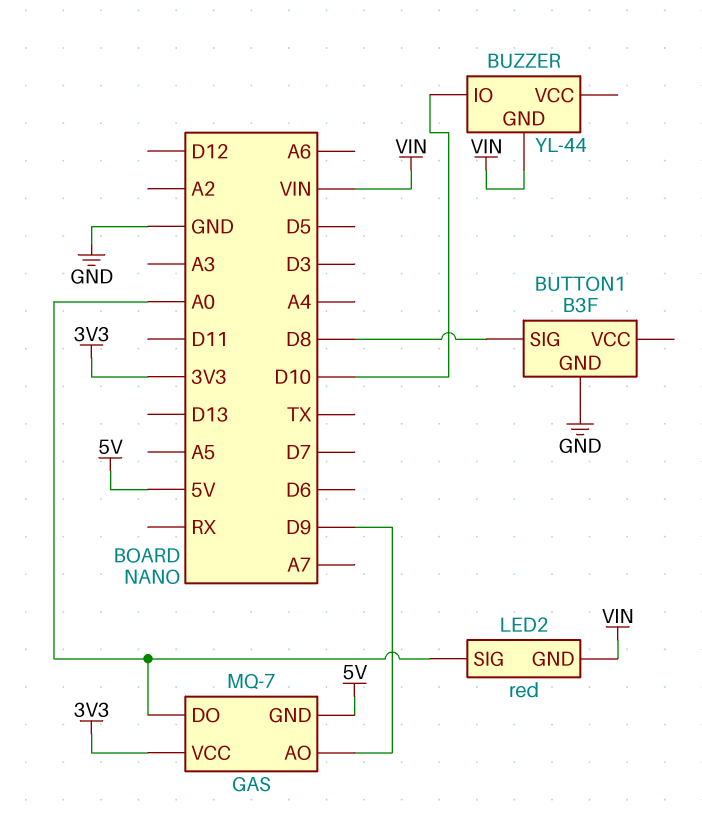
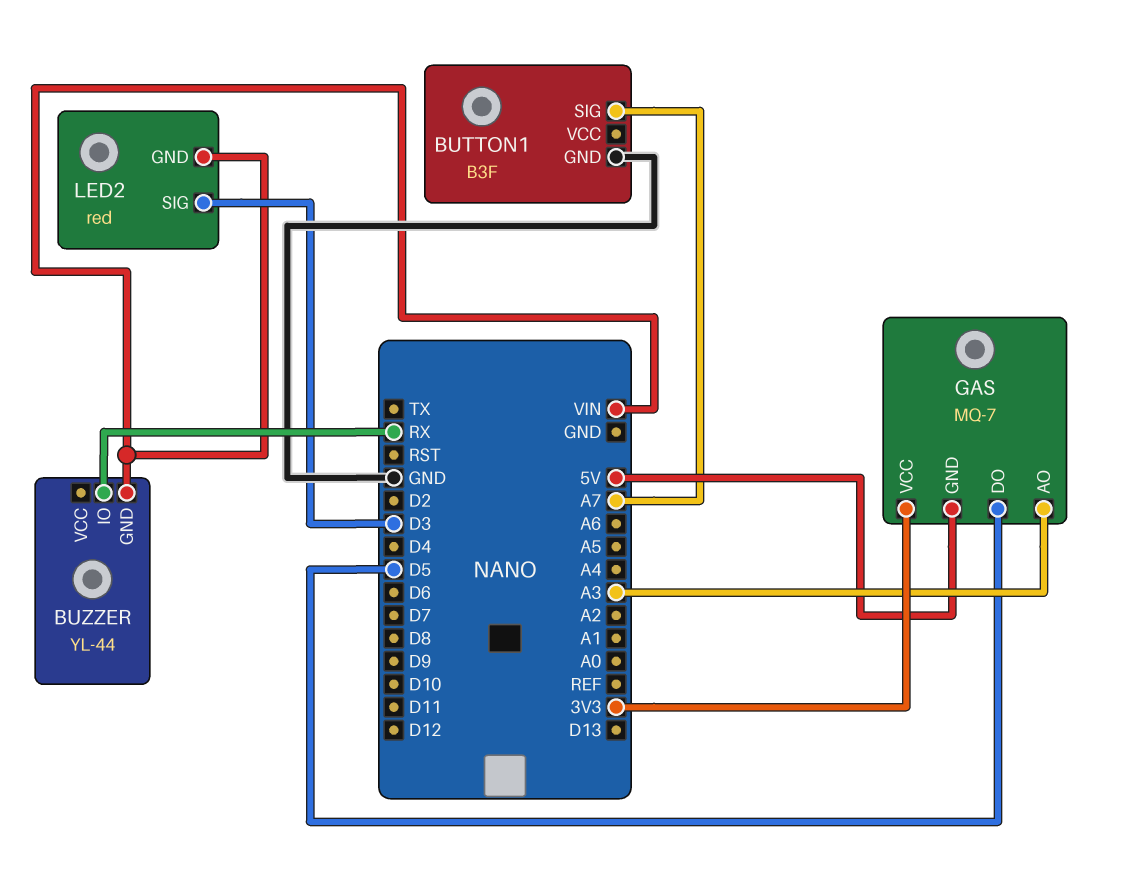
BUTTON1 pin SIG: D8 -> A7
BUZZER pin IO: D10 -> RX
GAS pin AO: D9 -> A3
GAS pin DO: A0 -> D5
LED2 pin SIG: A0 -> D3

